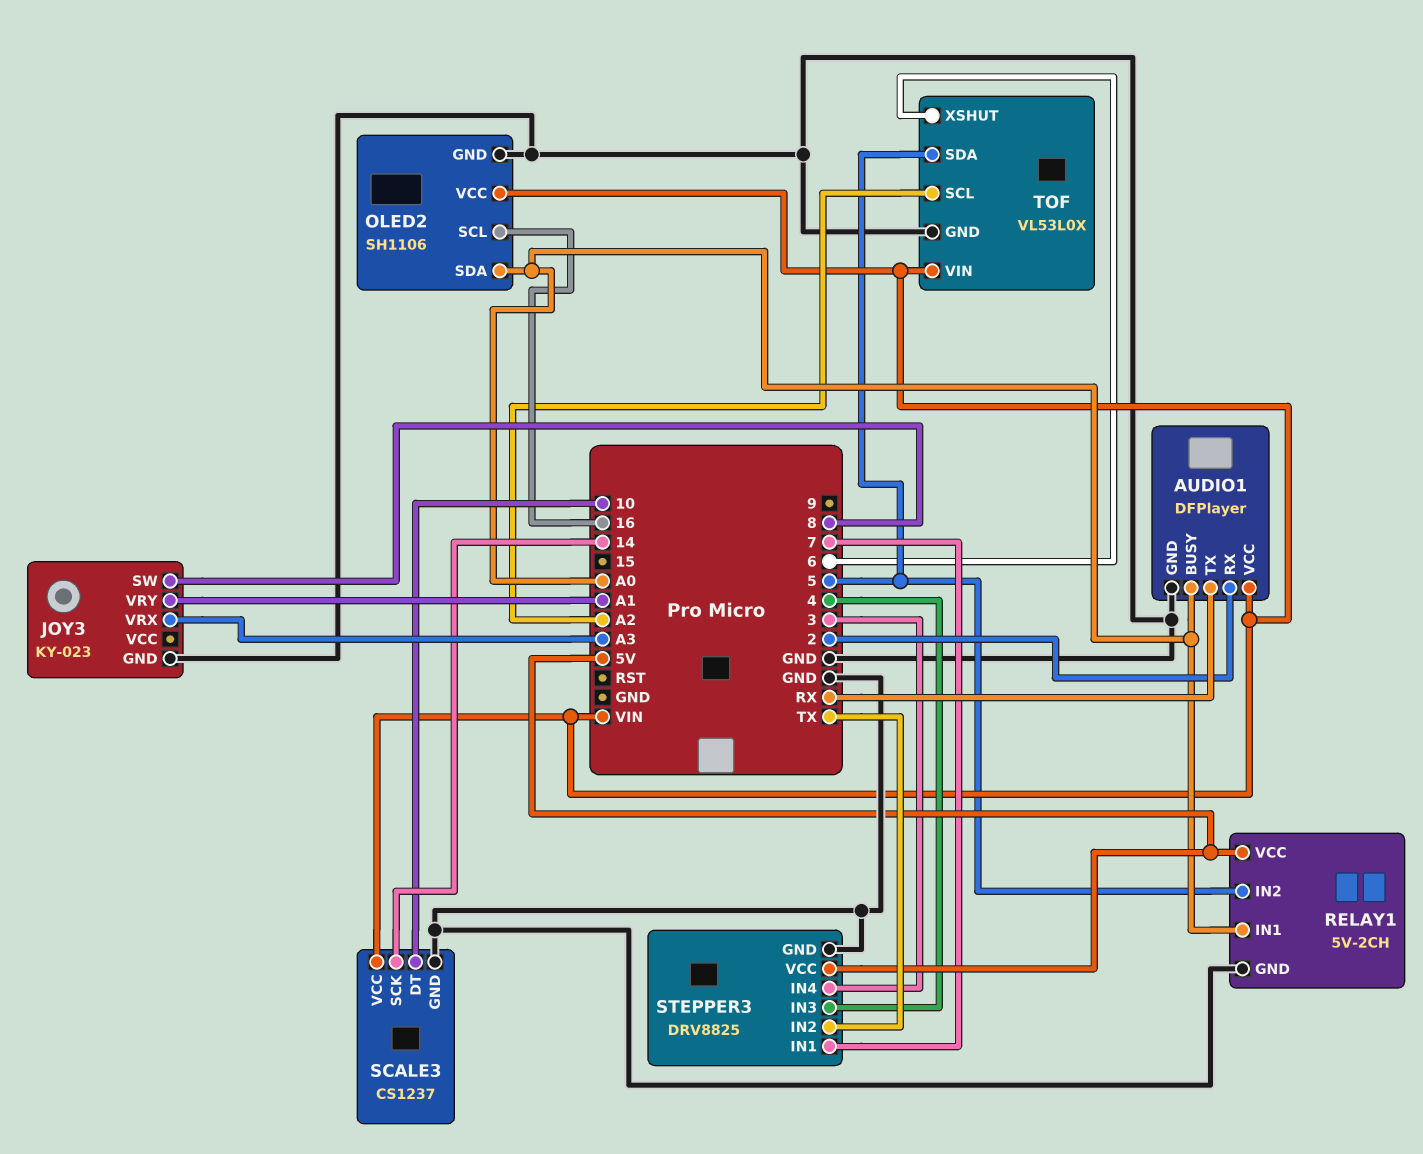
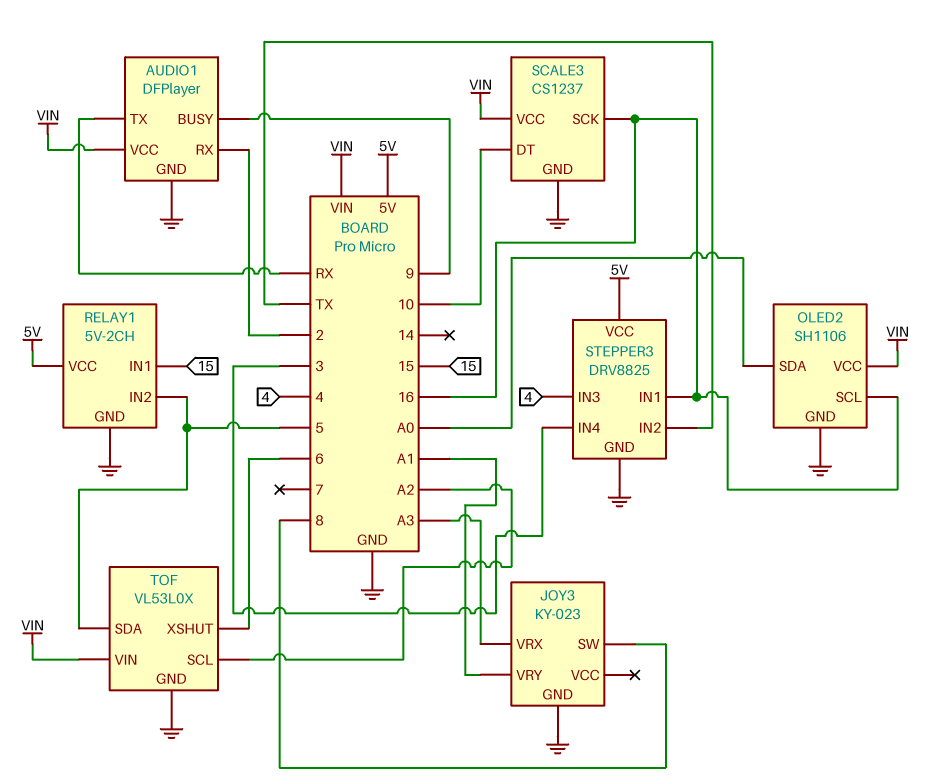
AUDIO1 pin BUSY: A0 -> 9
RELAY1 pin IN1: A0 -> 15
SCALE3 pin SCK: 14 -> 16
STEPPER3 pin IN1: 7 -> 16

